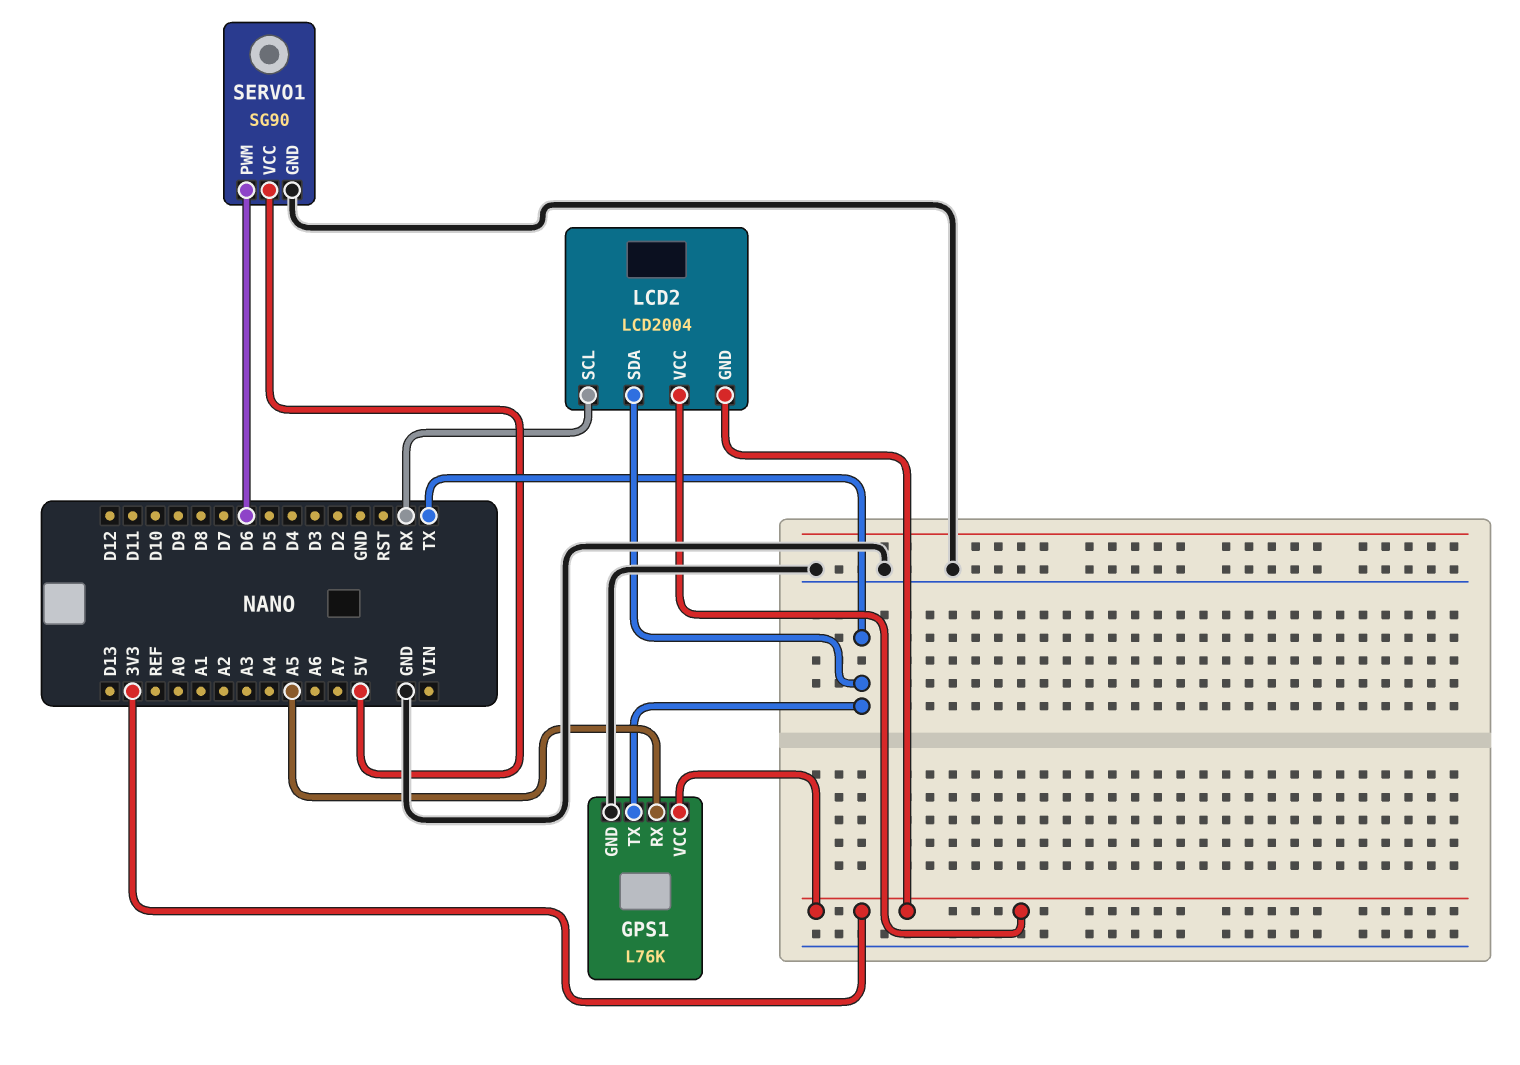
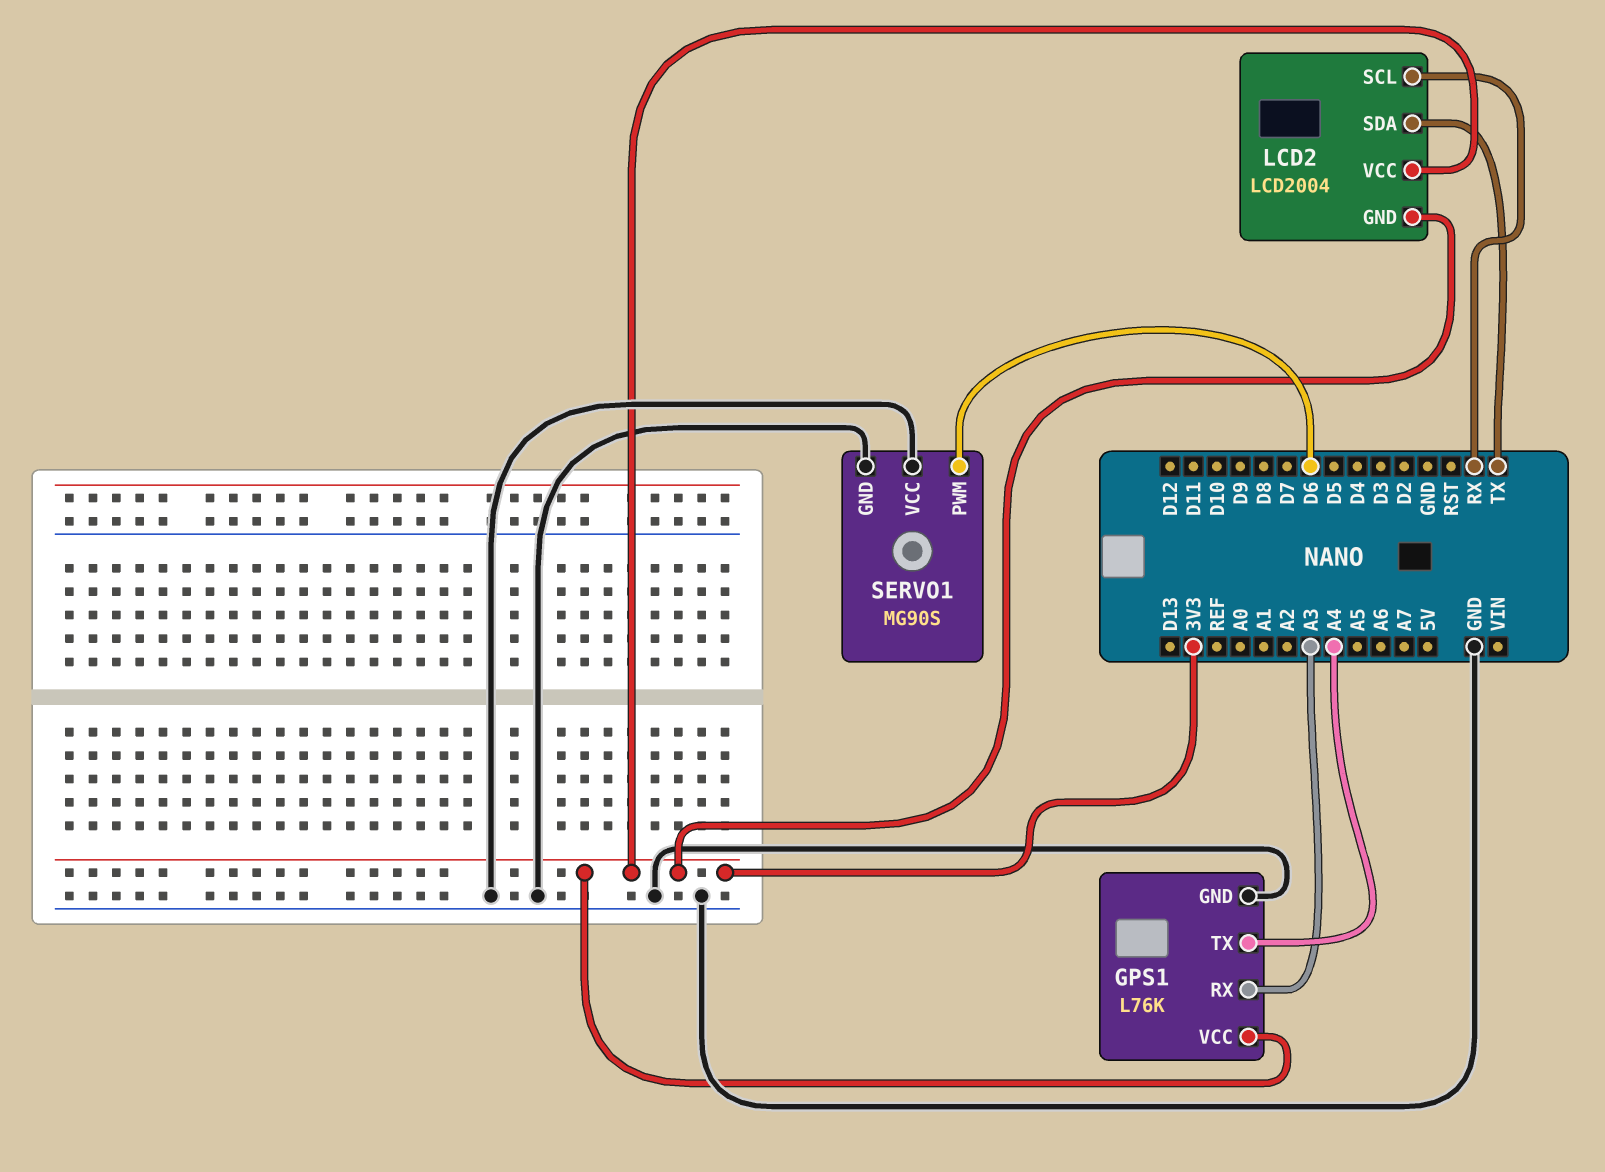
GPS1 pin RX: A5 -> A3
GPS1 pin TX: TX -> A4
SERVO1: SG90 -> MG90S
SERVO1 pin VCC: 5V -> GND

